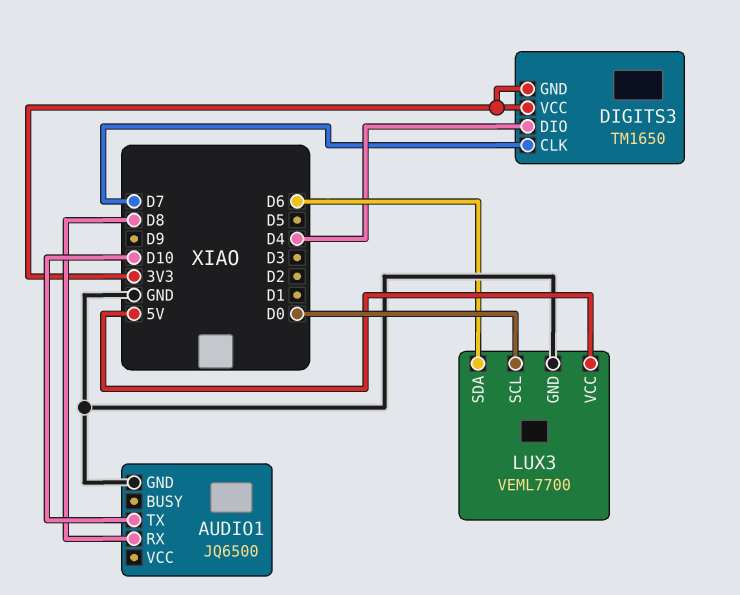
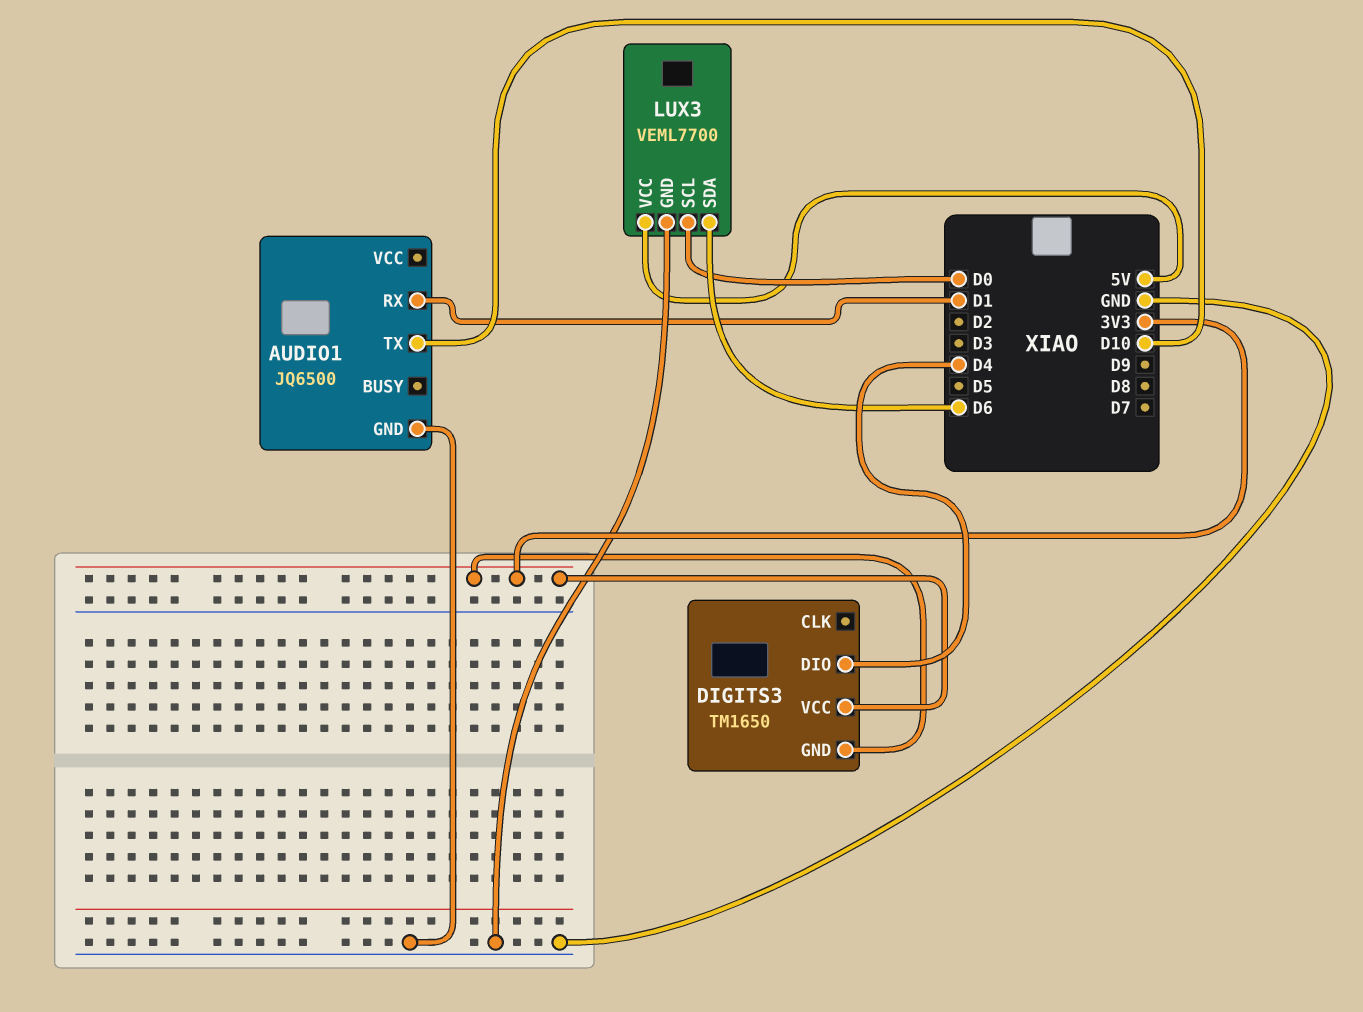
AUDIO1 pin RX: D8 -> D1
DIGITS3 pin CLK: D7 -> none

